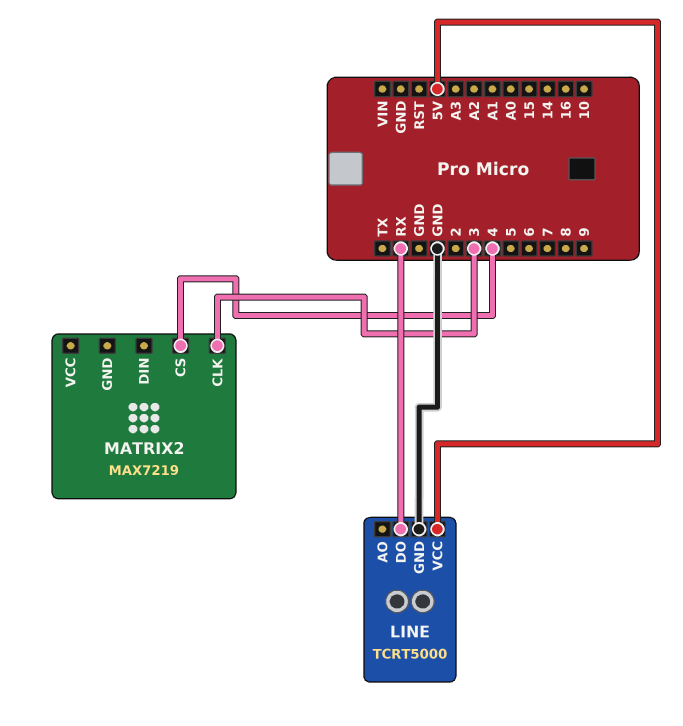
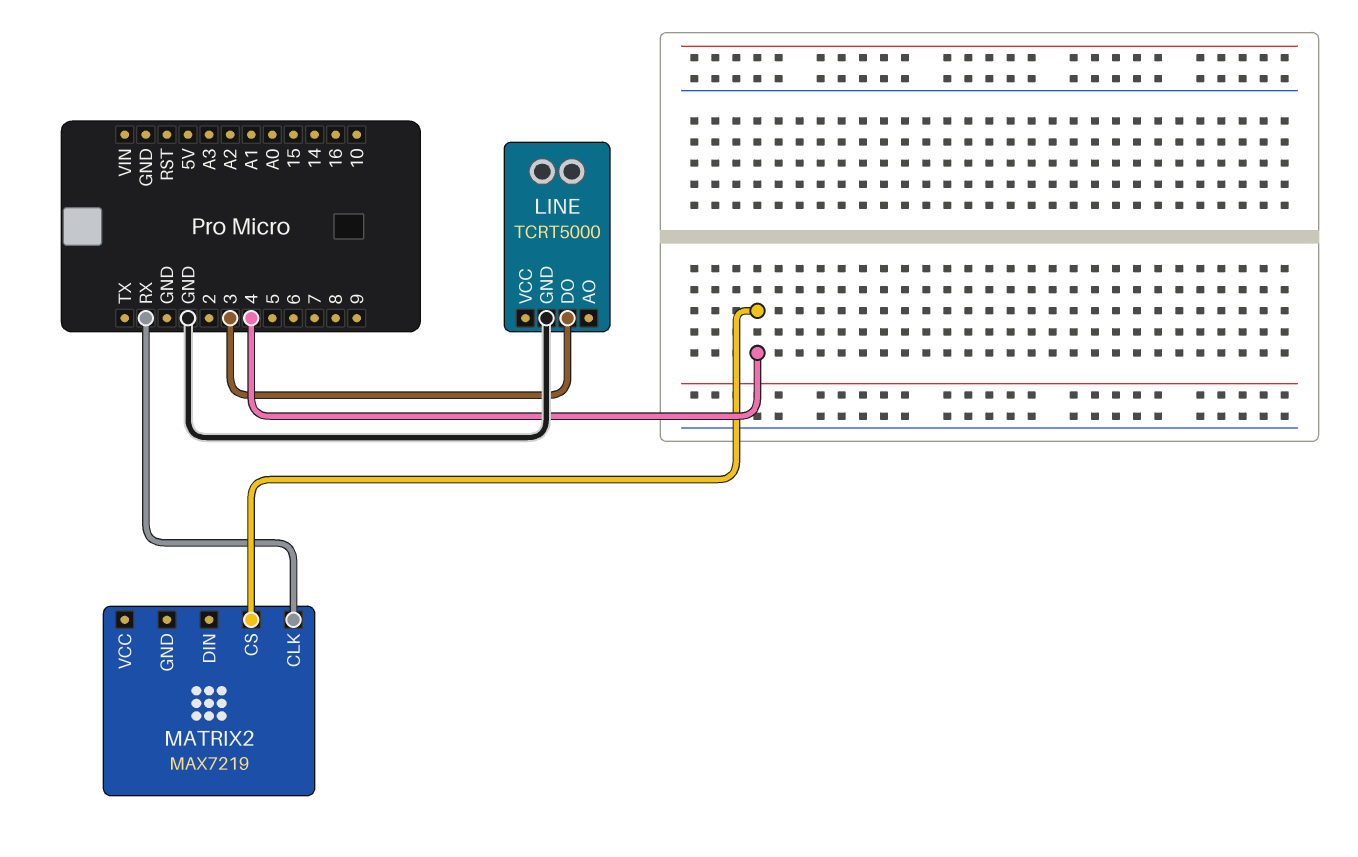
LINE pin DO: RX -> 3
LINE pin VCC: 5V -> none
MATRIX2 pin CLK: 3 -> RX

